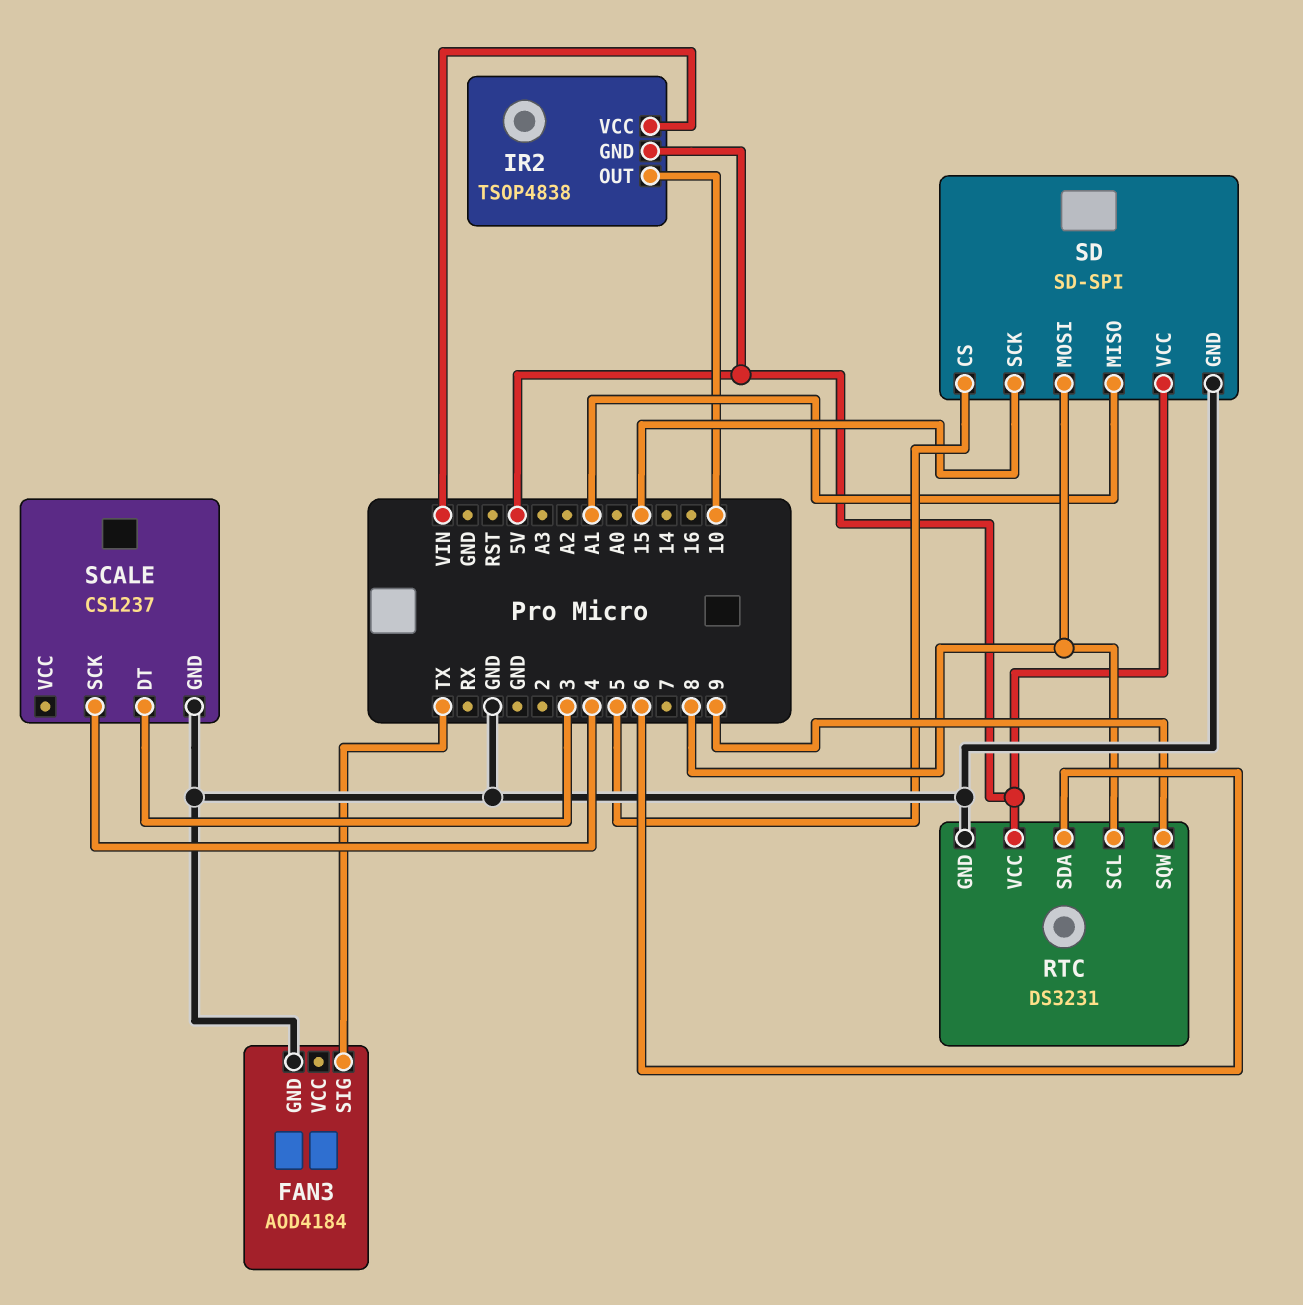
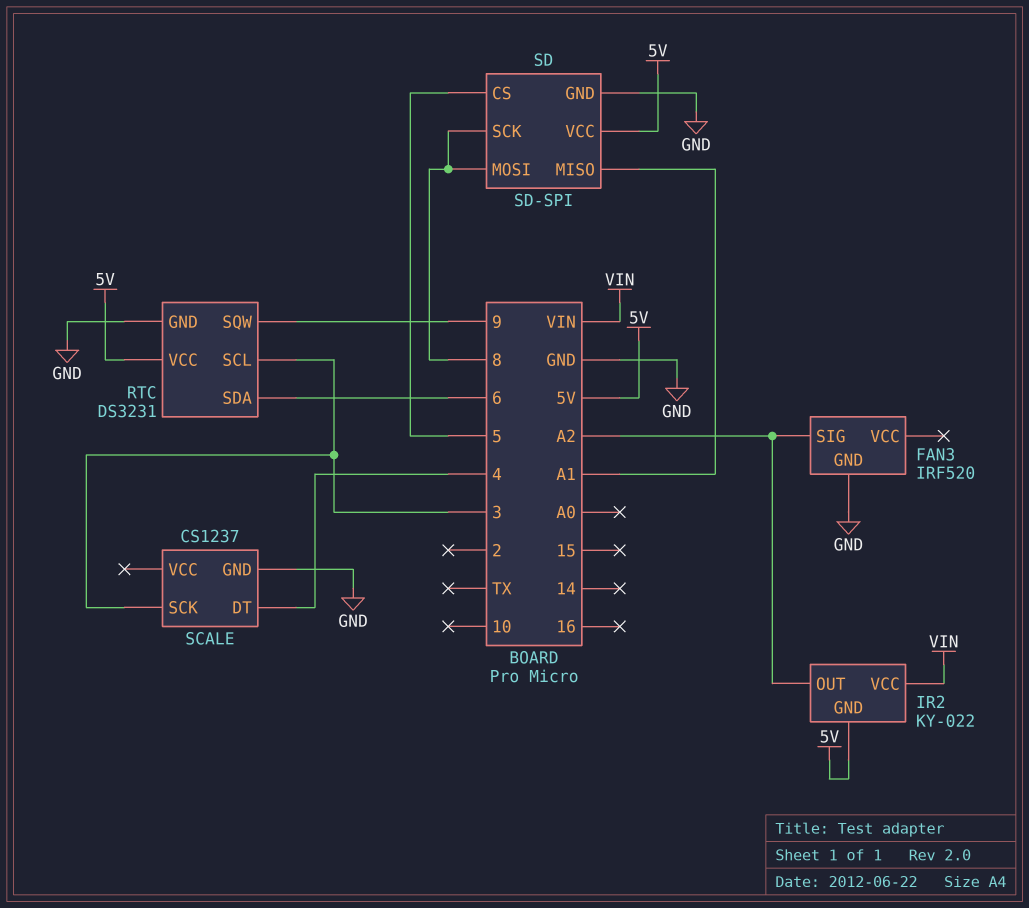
FAN3: AOD4184 -> IRF520
FAN3 pin SIG: TX -> A2
IR2: TSOP4838 -> KY-022
IR2 pin OUT: 10 -> A2
RTC pin SCL: 8 -> 3
SCALE pin DT: 3 -> 4
SCALE pin SCK: 4 -> 3
SD pin SCK: 15 -> 8

